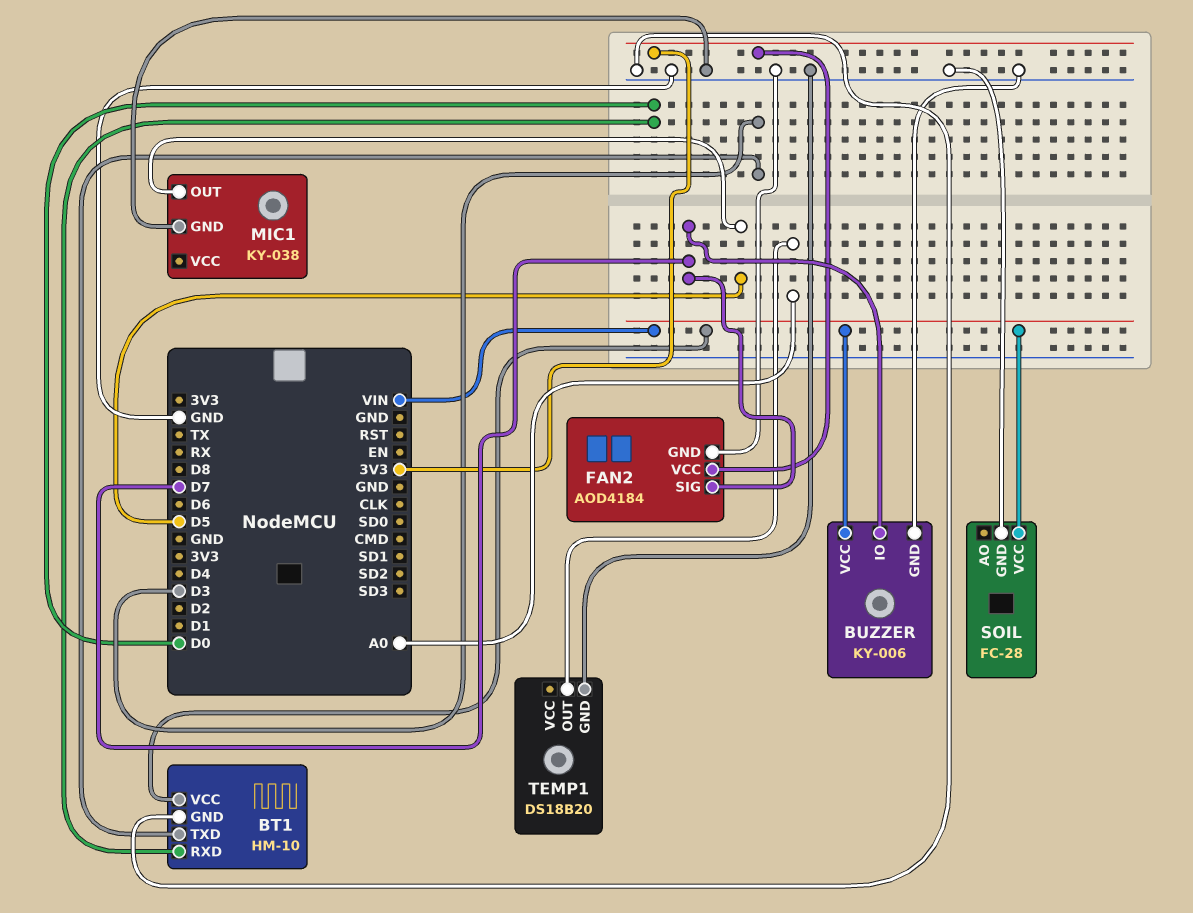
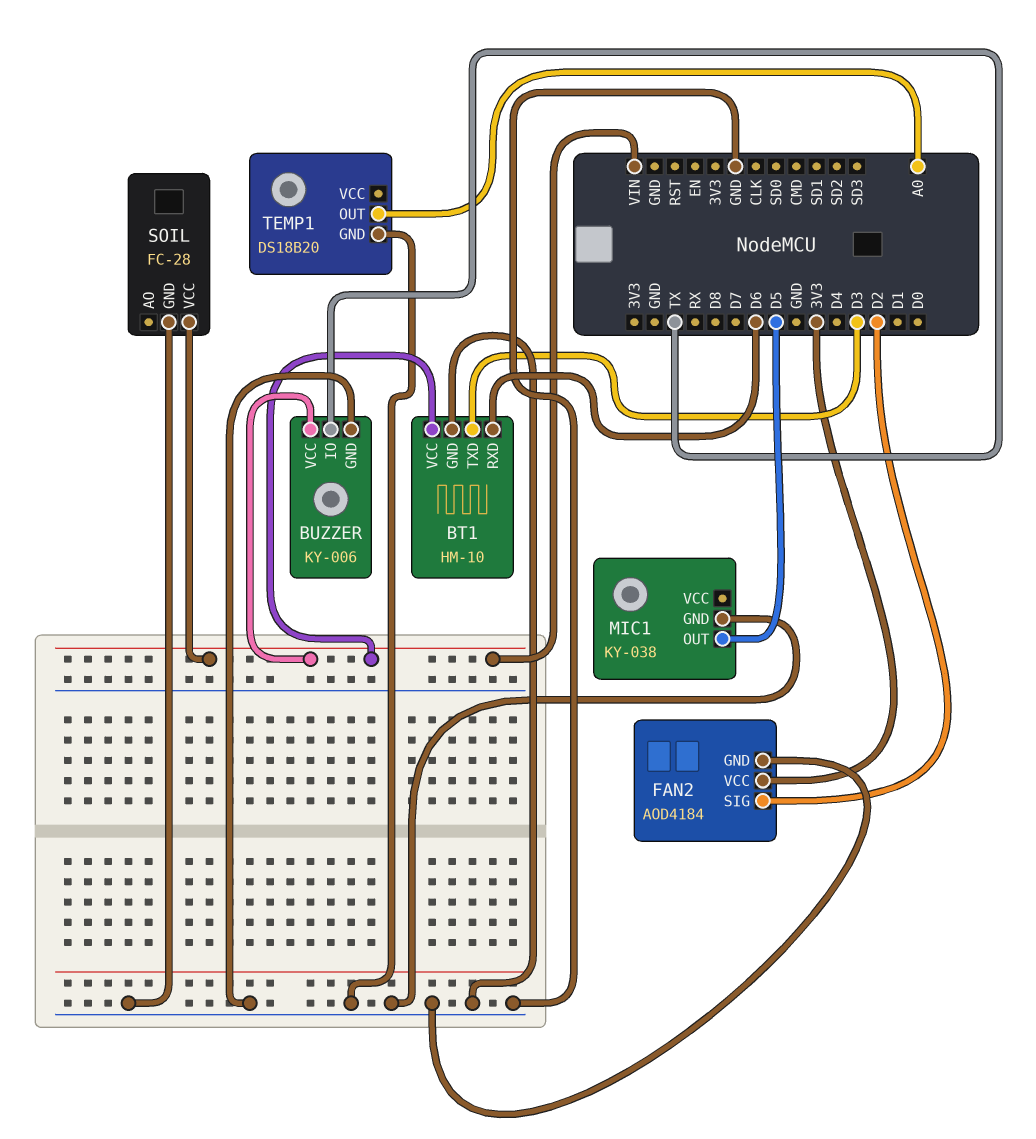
BT1 pin RXD: D0 -> D6
BUZZER pin IO: D7 -> TX
FAN2 pin SIG: D7 -> D2

